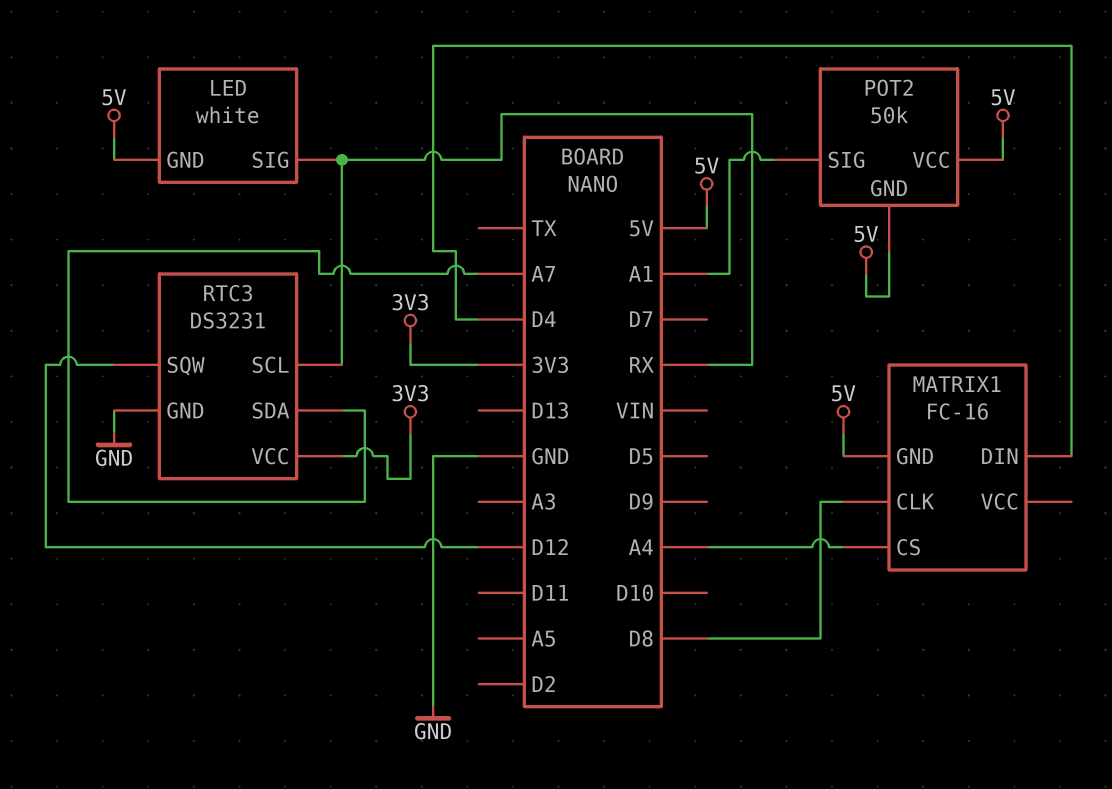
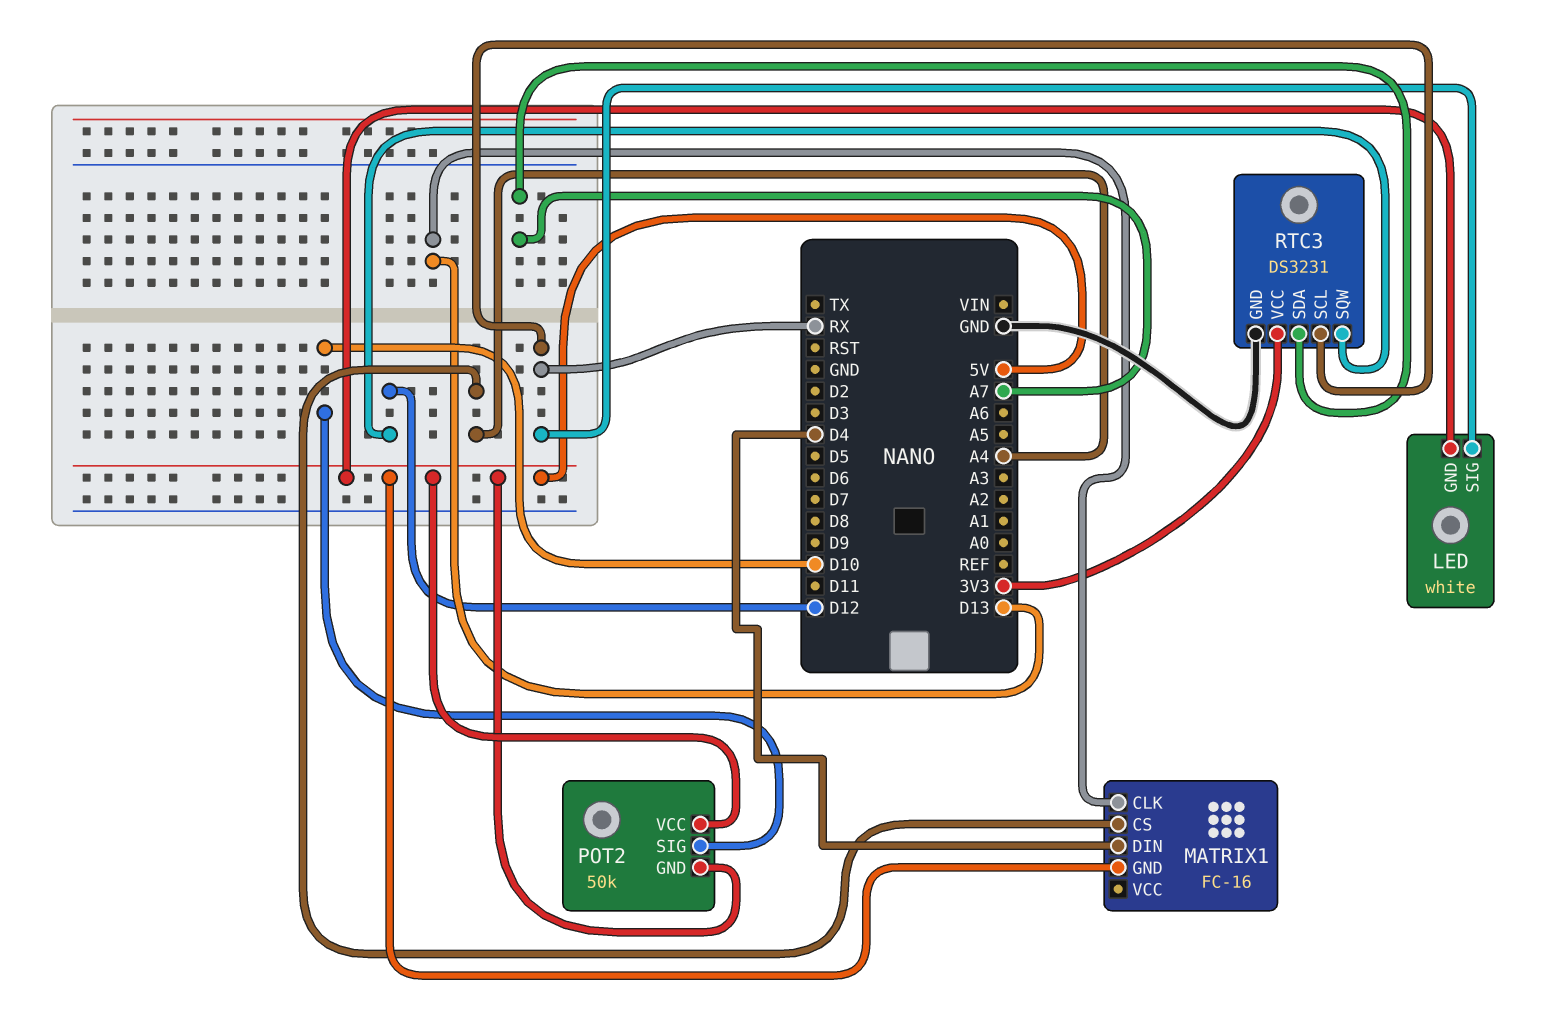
MATRIX1 pin CLK: D8 -> D13
POT2 pin SIG: A1 -> D10

